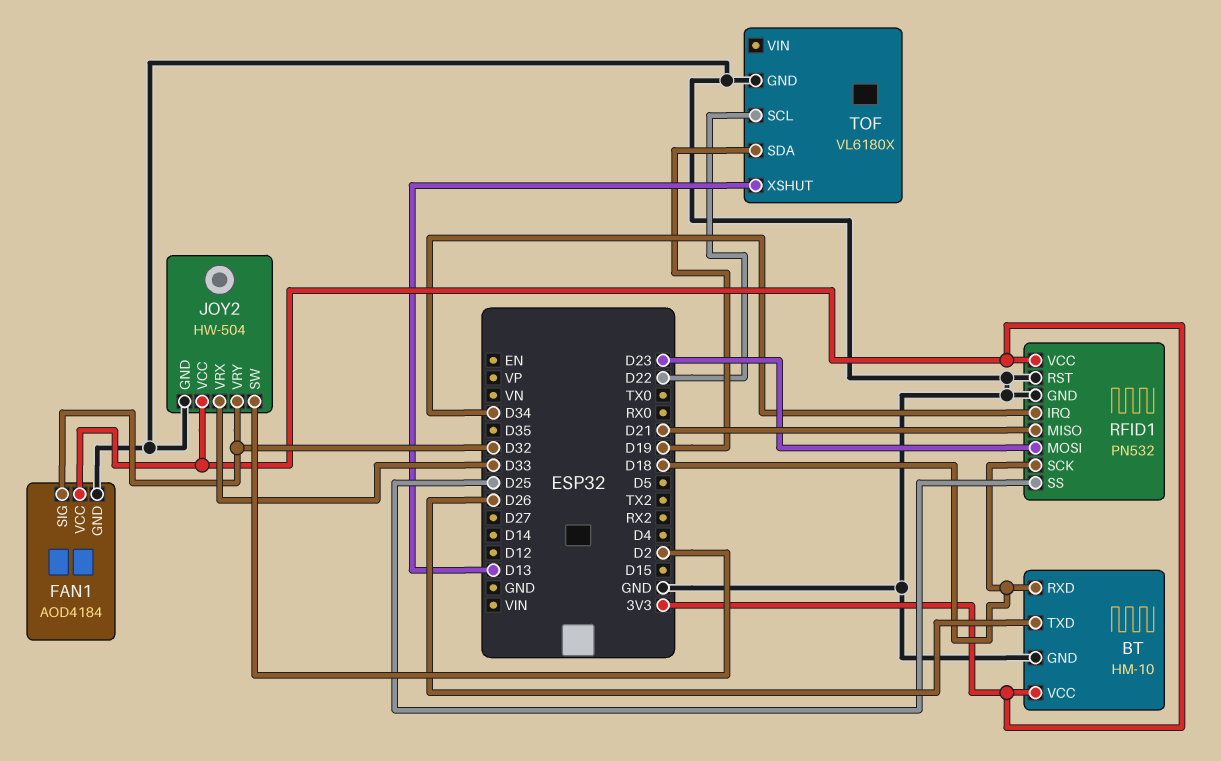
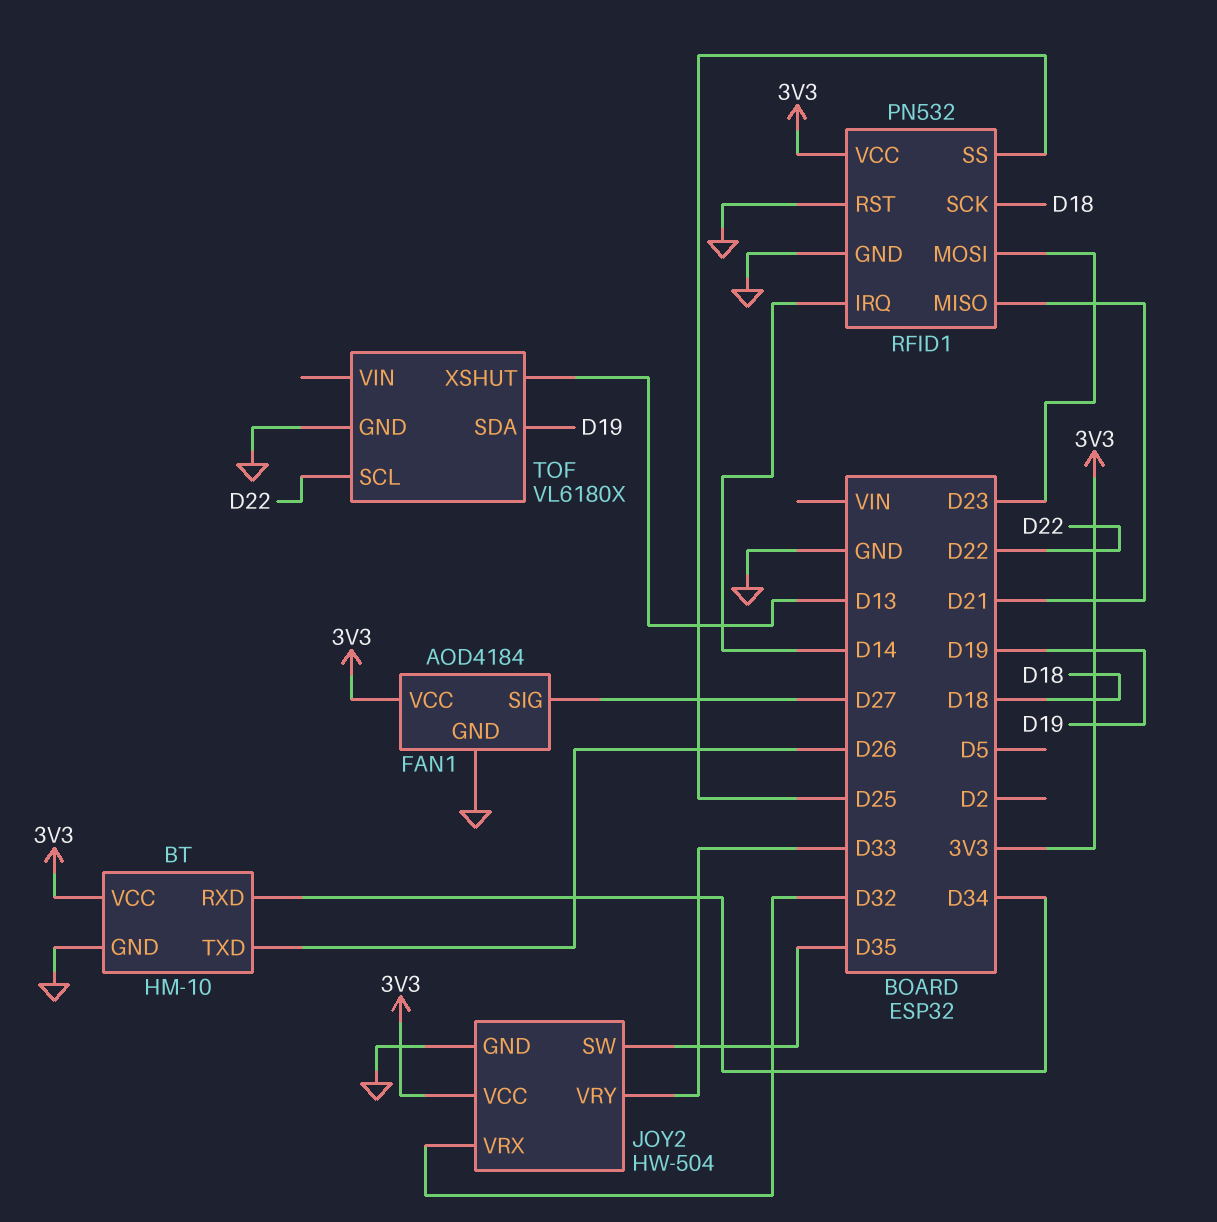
BT pin RXD: D18 -> D34
FAN1 pin SIG: D32 -> D27
JOY2 pin SW: D2 -> D35
JOY2 pin VRX: D33 -> D32
JOY2 pin VRY: D32 -> D33
RFID1 pin IRQ: D34 -> D14

